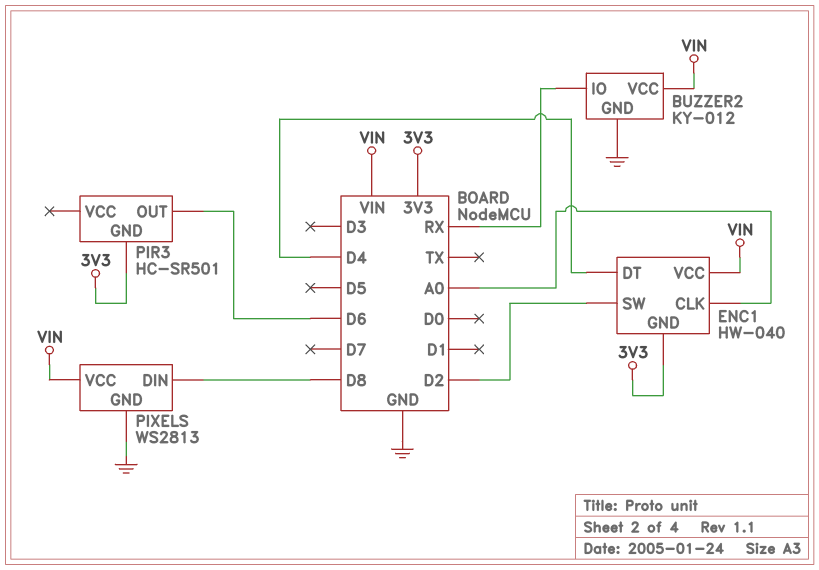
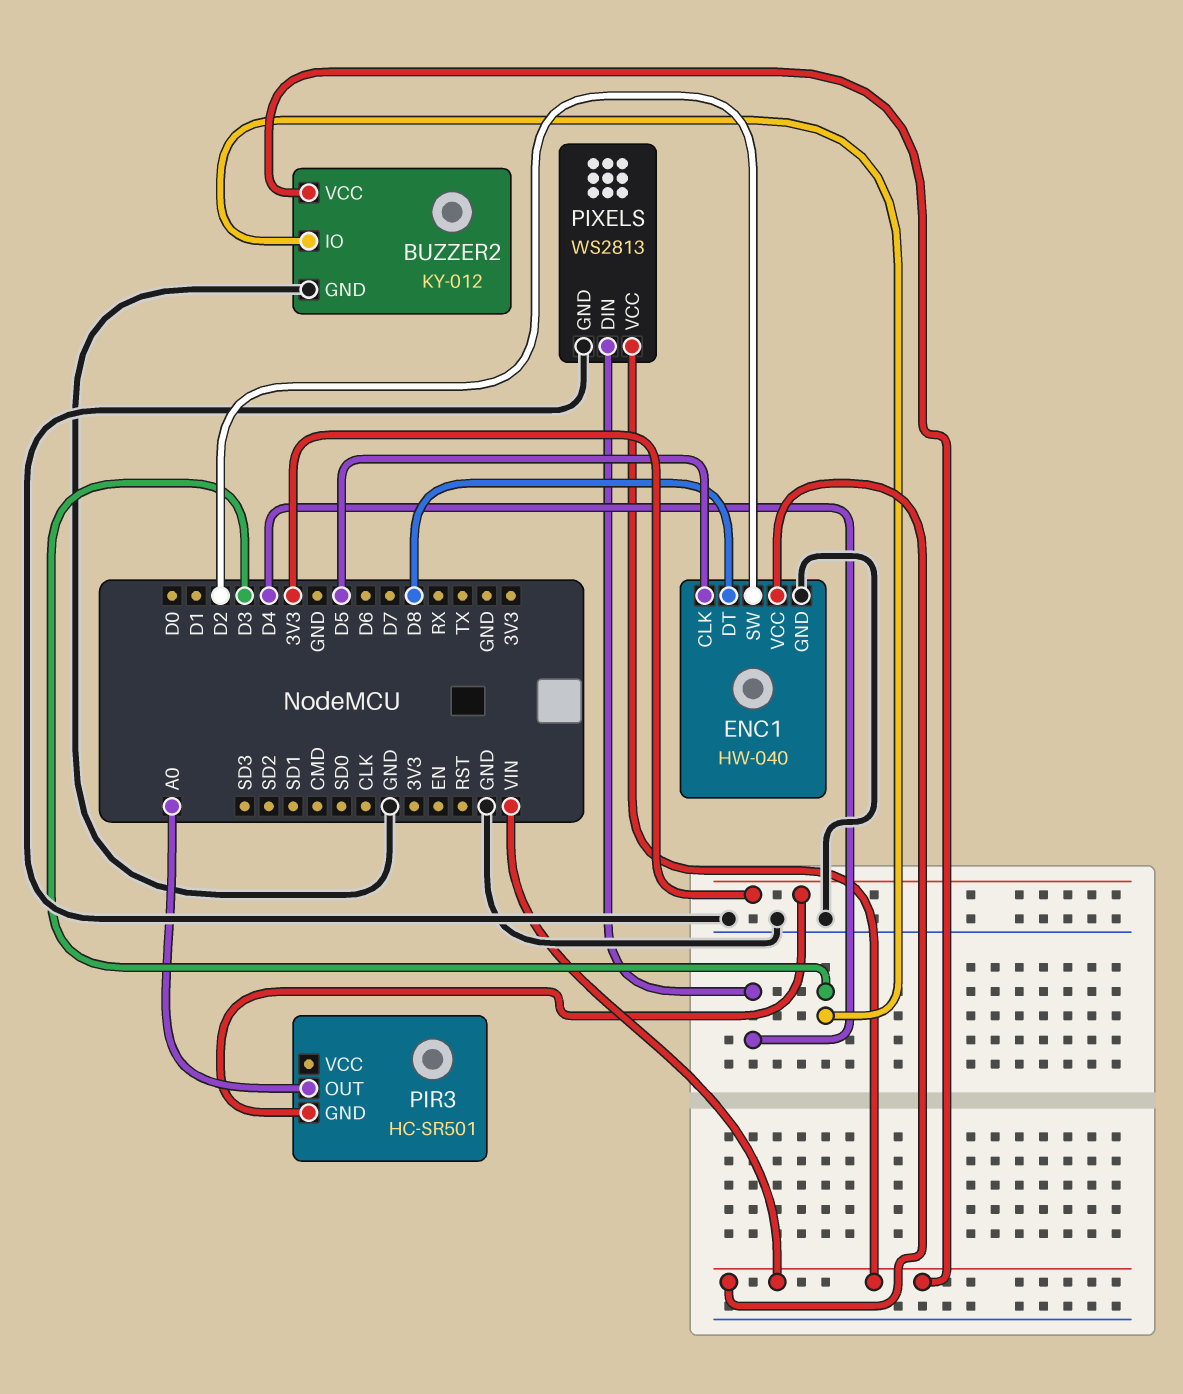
BUZZER2 pin IO: RX -> D3
ENC1 pin CLK: A0 -> D5
ENC1 pin DT: D4 -> D8
ENC1 pin GND: 3V3 -> GND
PIR3 pin OUT: D6 -> A0
PIXELS pin DIN: D8 -> D4

